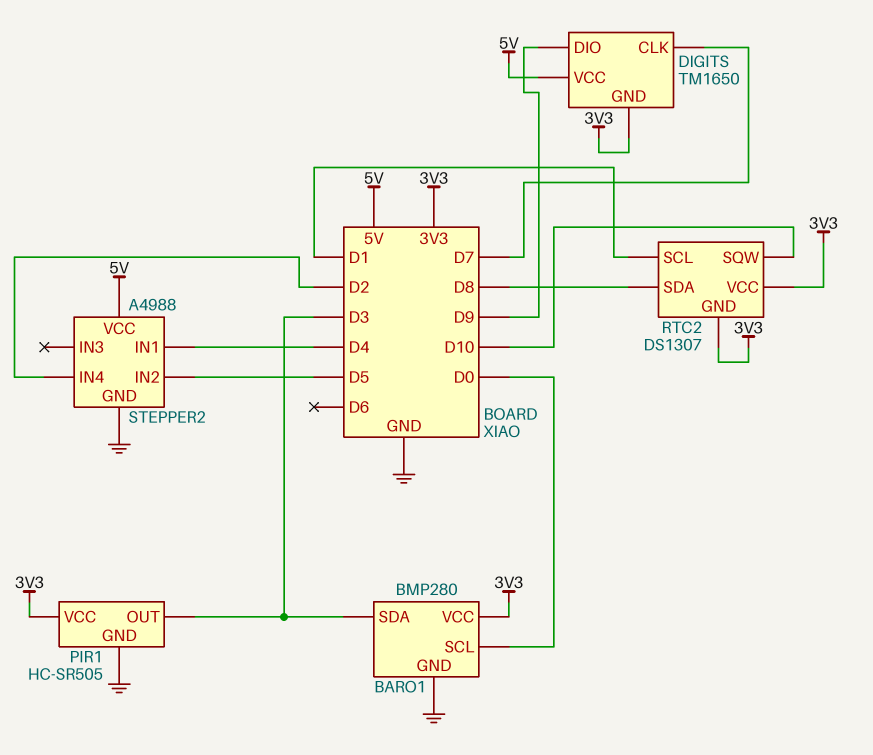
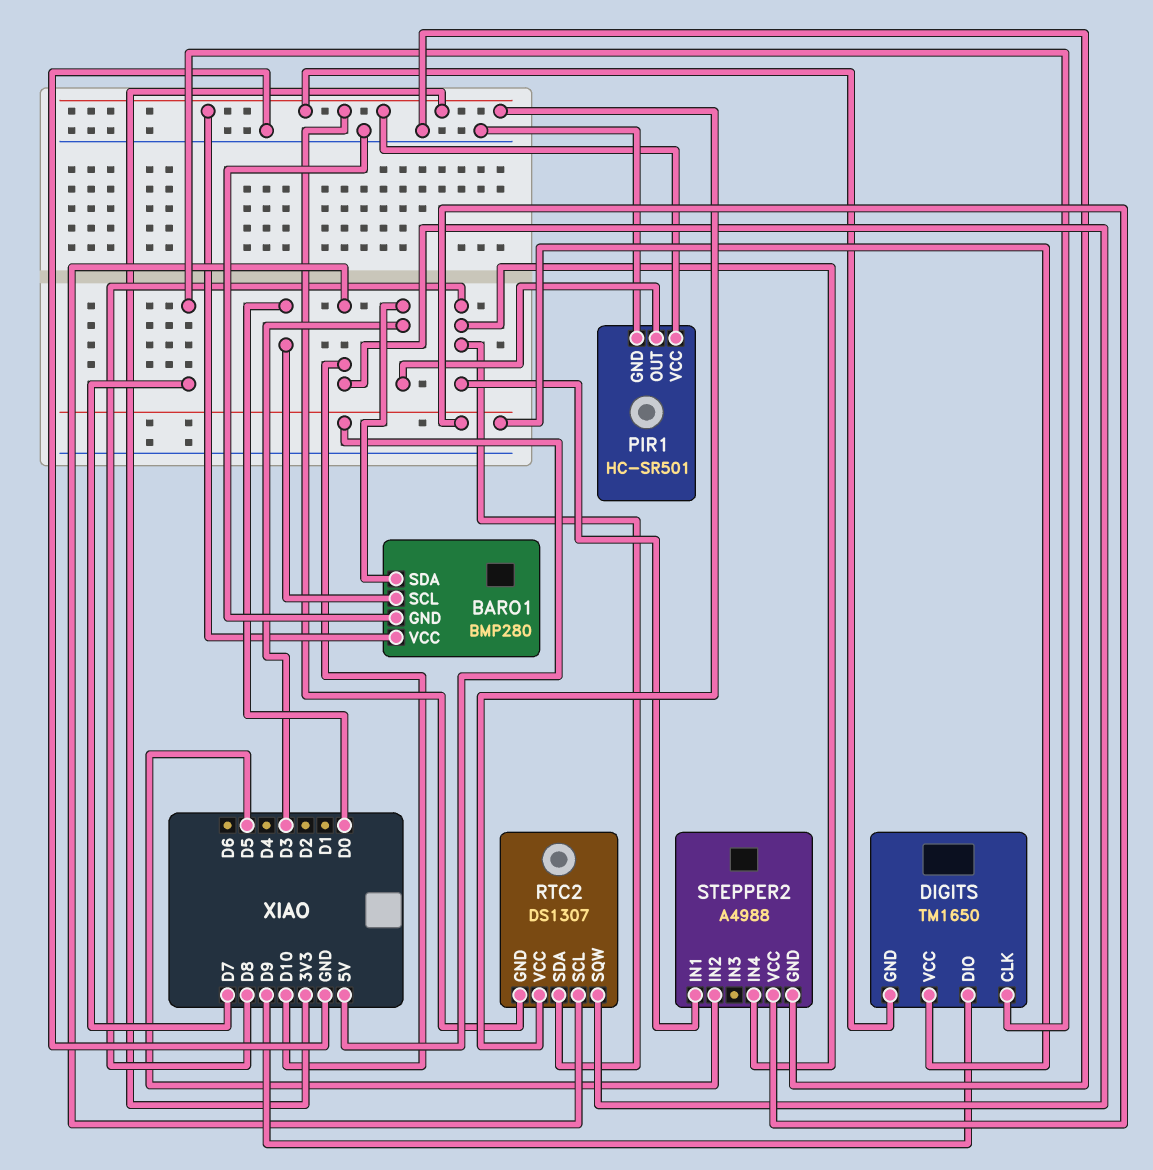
PIR1: HC-SR505 -> HC-SR501
RTC2 pin SCL: D1 -> D10
STEPPER2 pin IN1: D4 -> D8
STEPPER2 pin IN4: D2 -> D8

